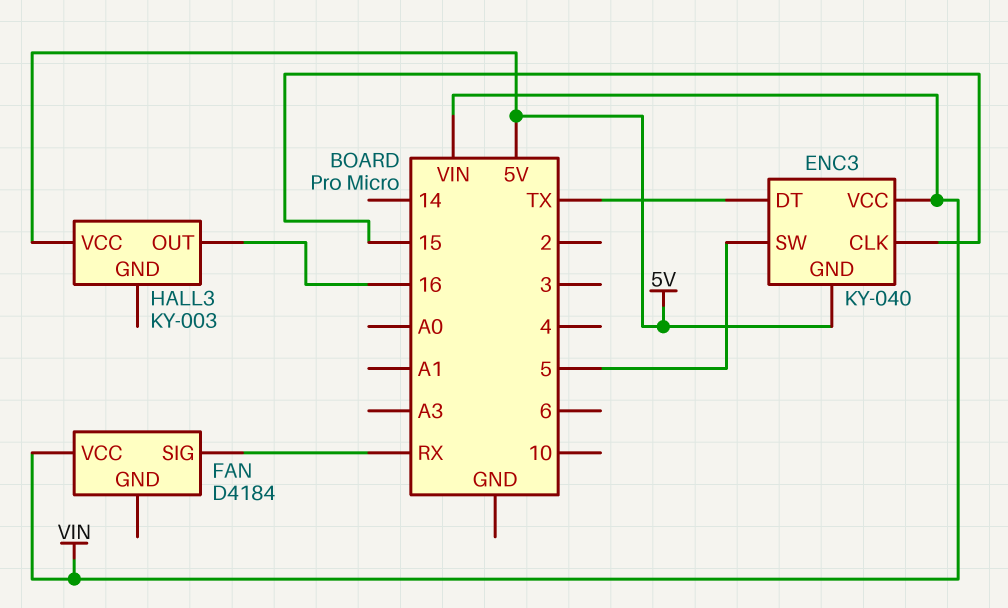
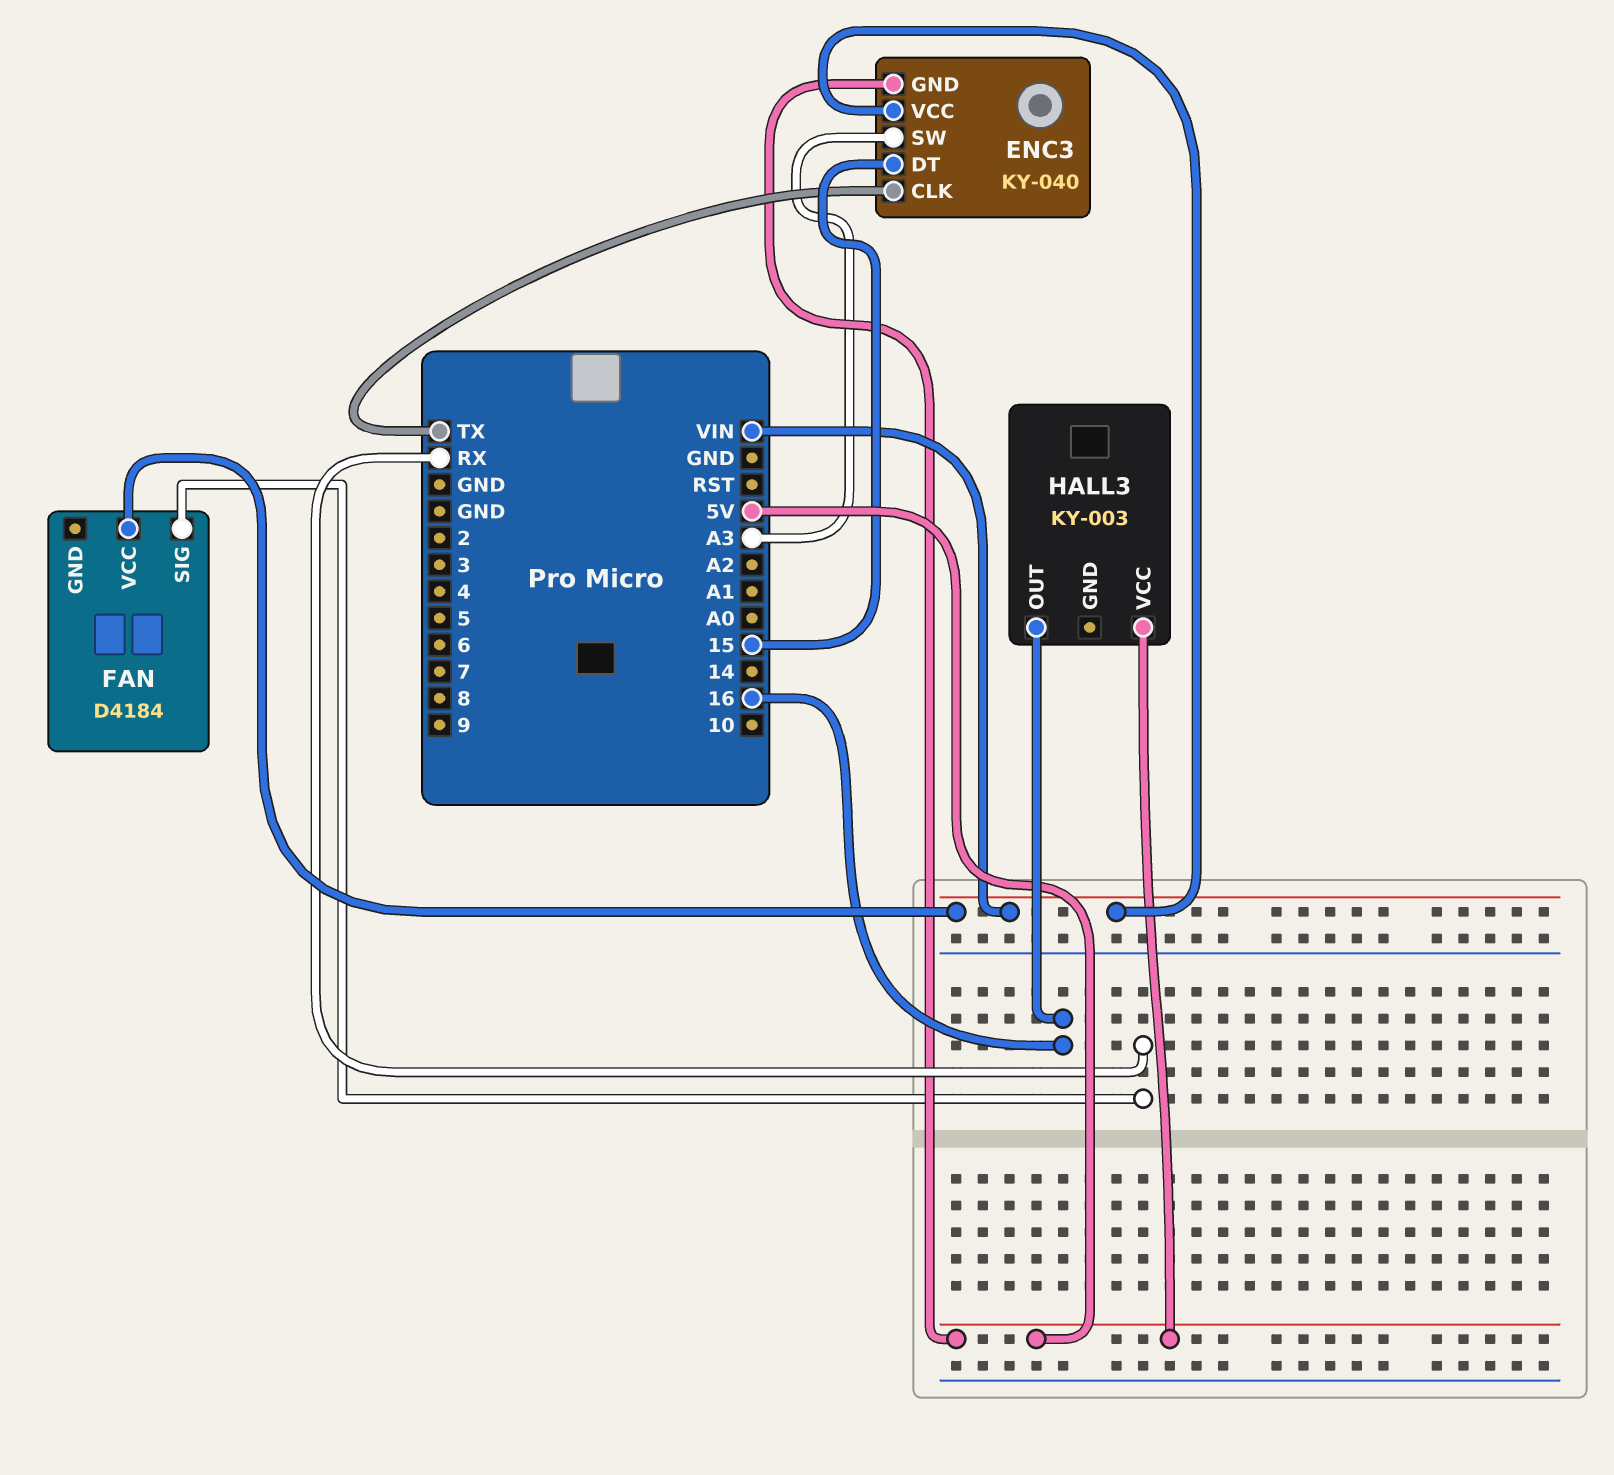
ENC3 pin CLK: 15 -> TX
ENC3 pin DT: TX -> 15
ENC3 pin SW: 5 -> A3

